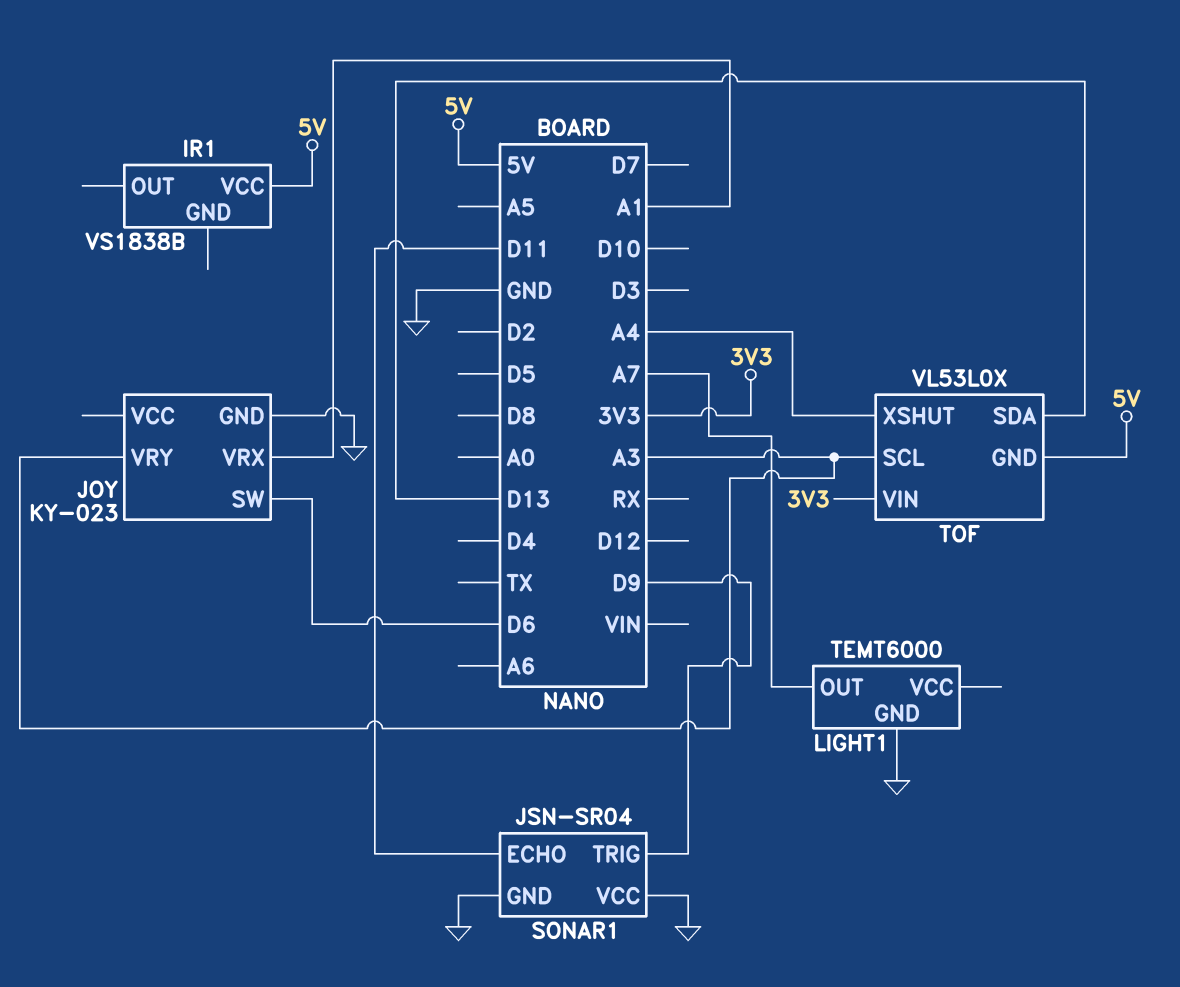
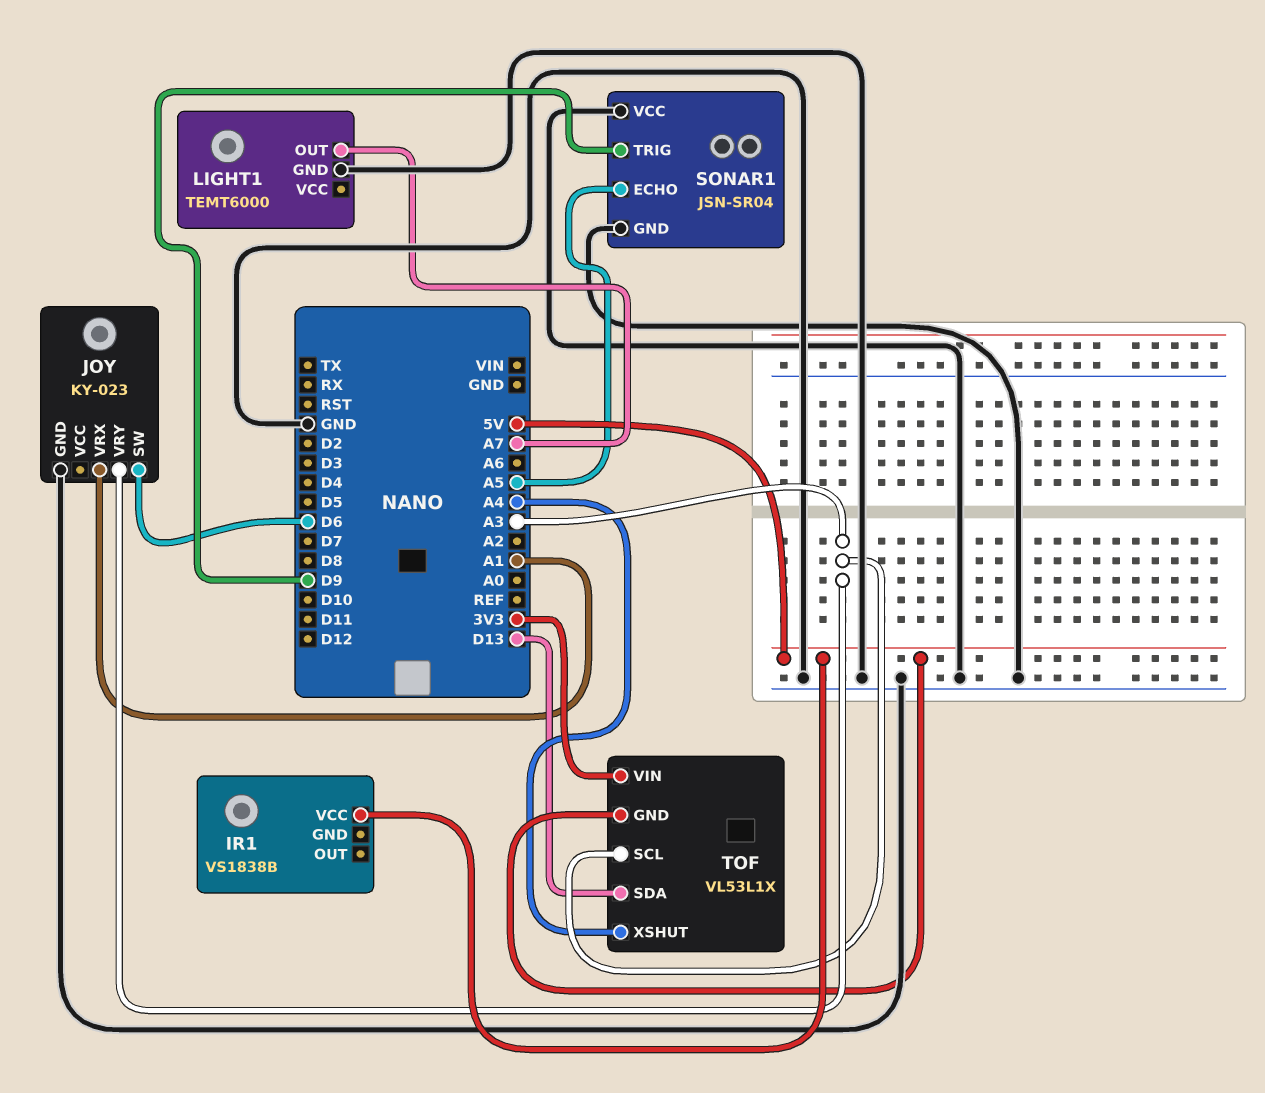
SONAR1 pin ECHO: D11 -> A5
TOF: VL53L0X -> VL53L1X

